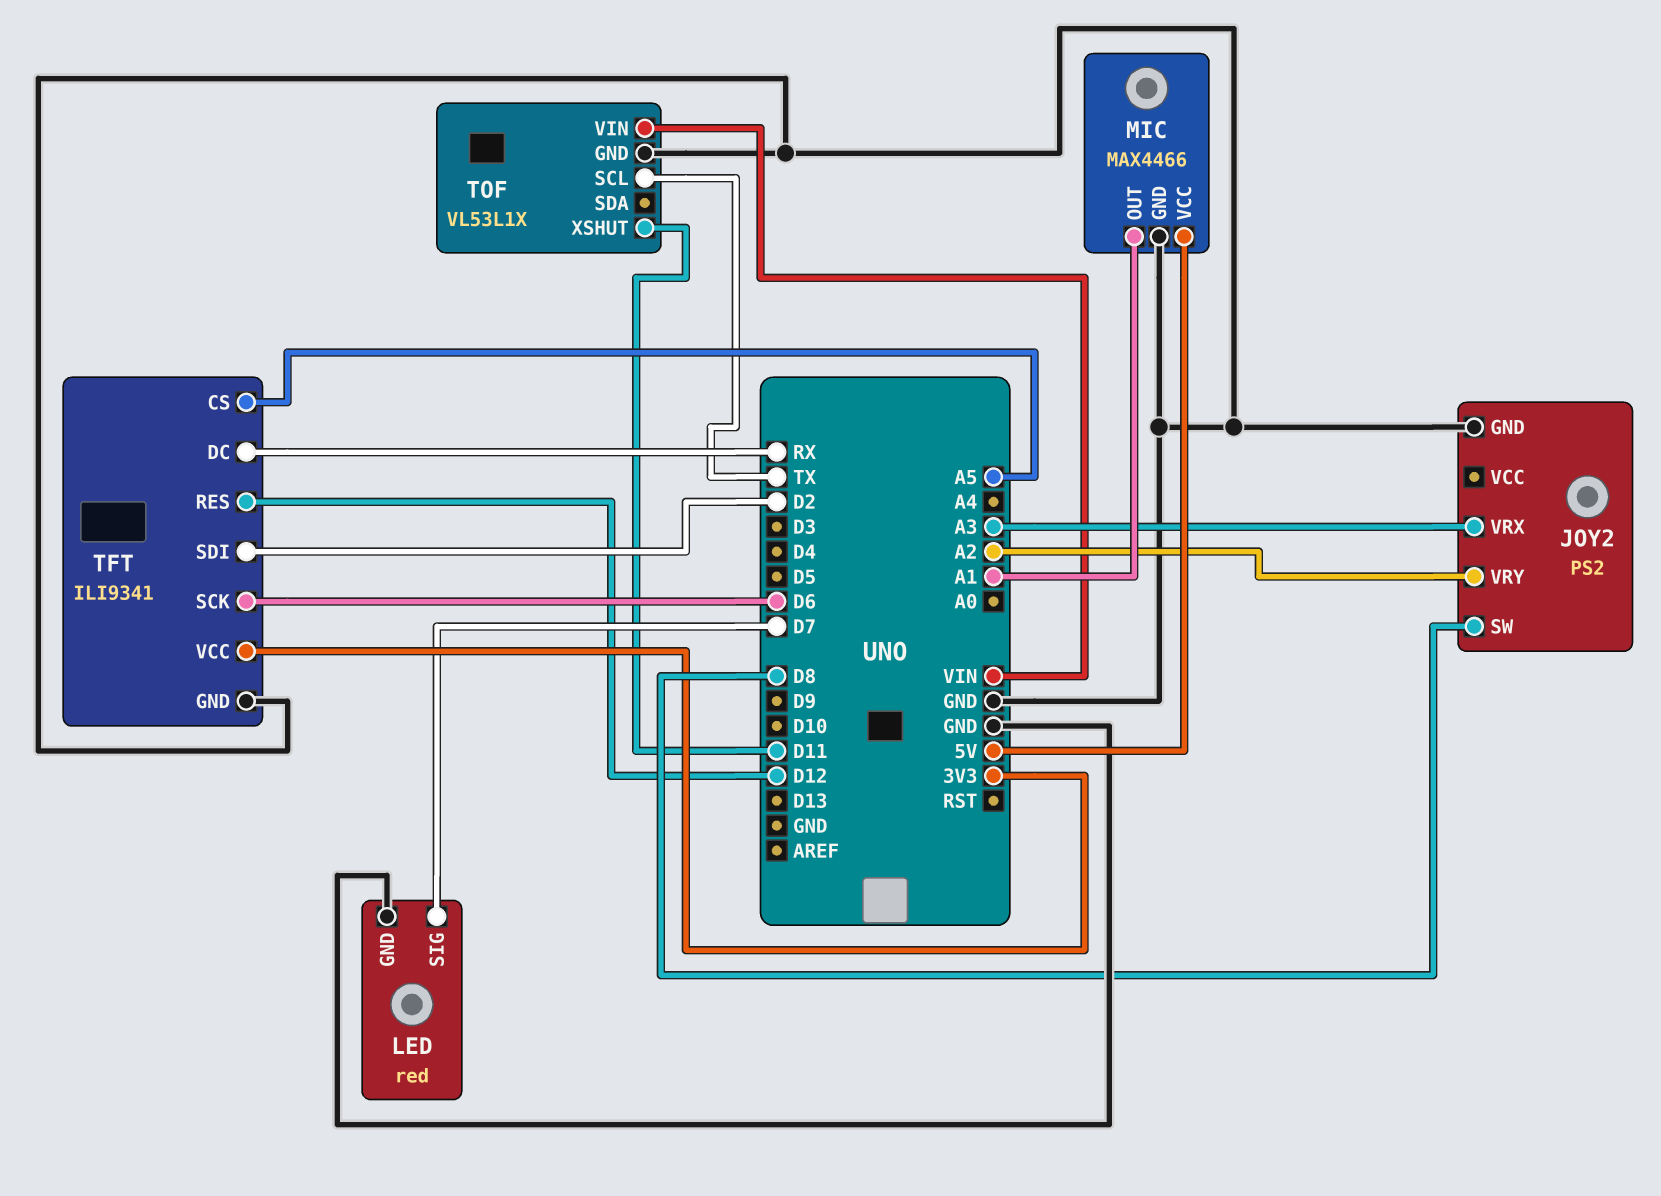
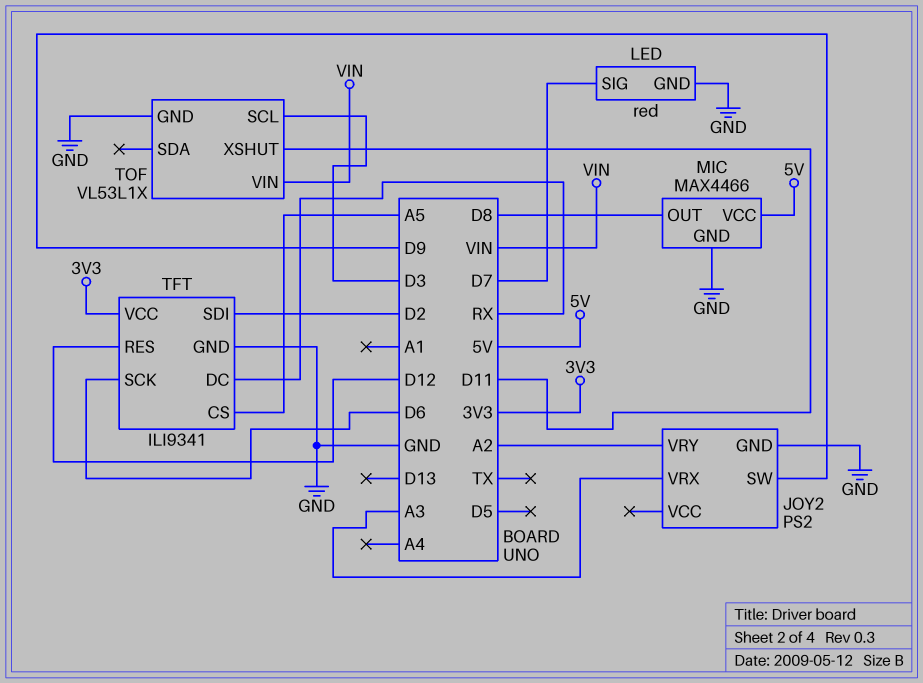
JOY2 pin SW: D8 -> D9
MIC pin OUT: A1 -> D8
TOF pin SCL: TX -> D3

